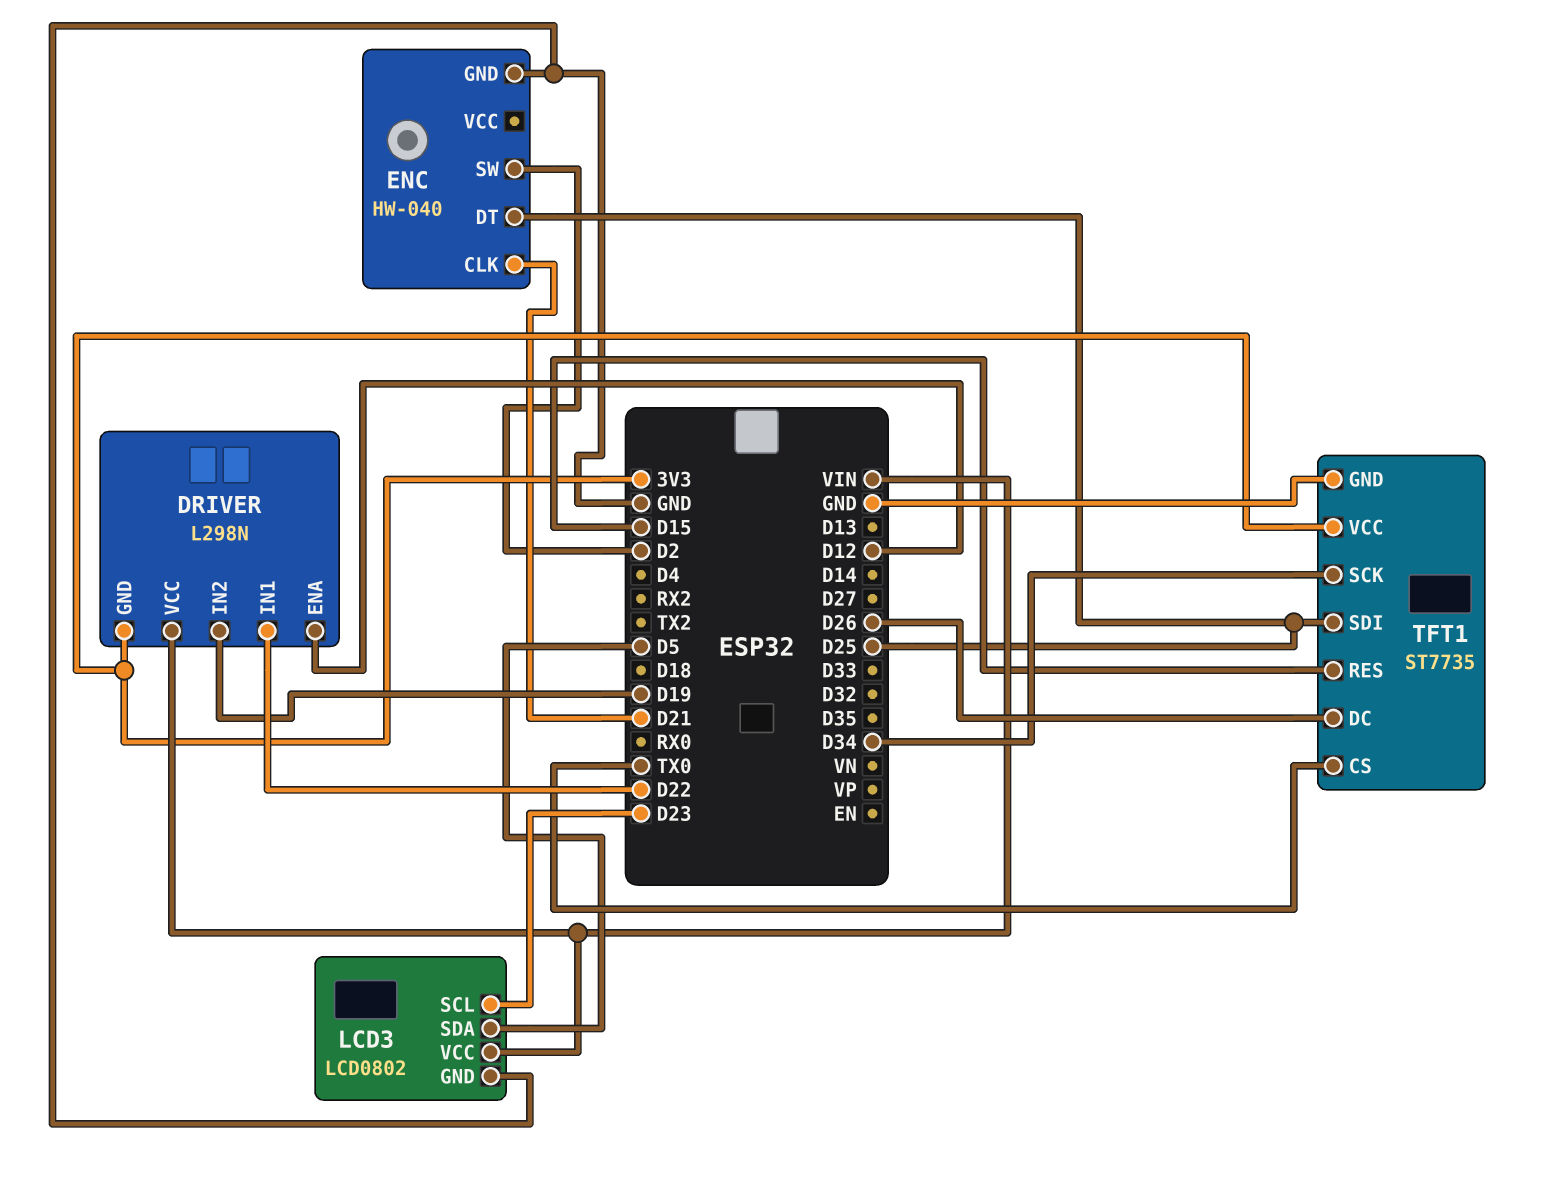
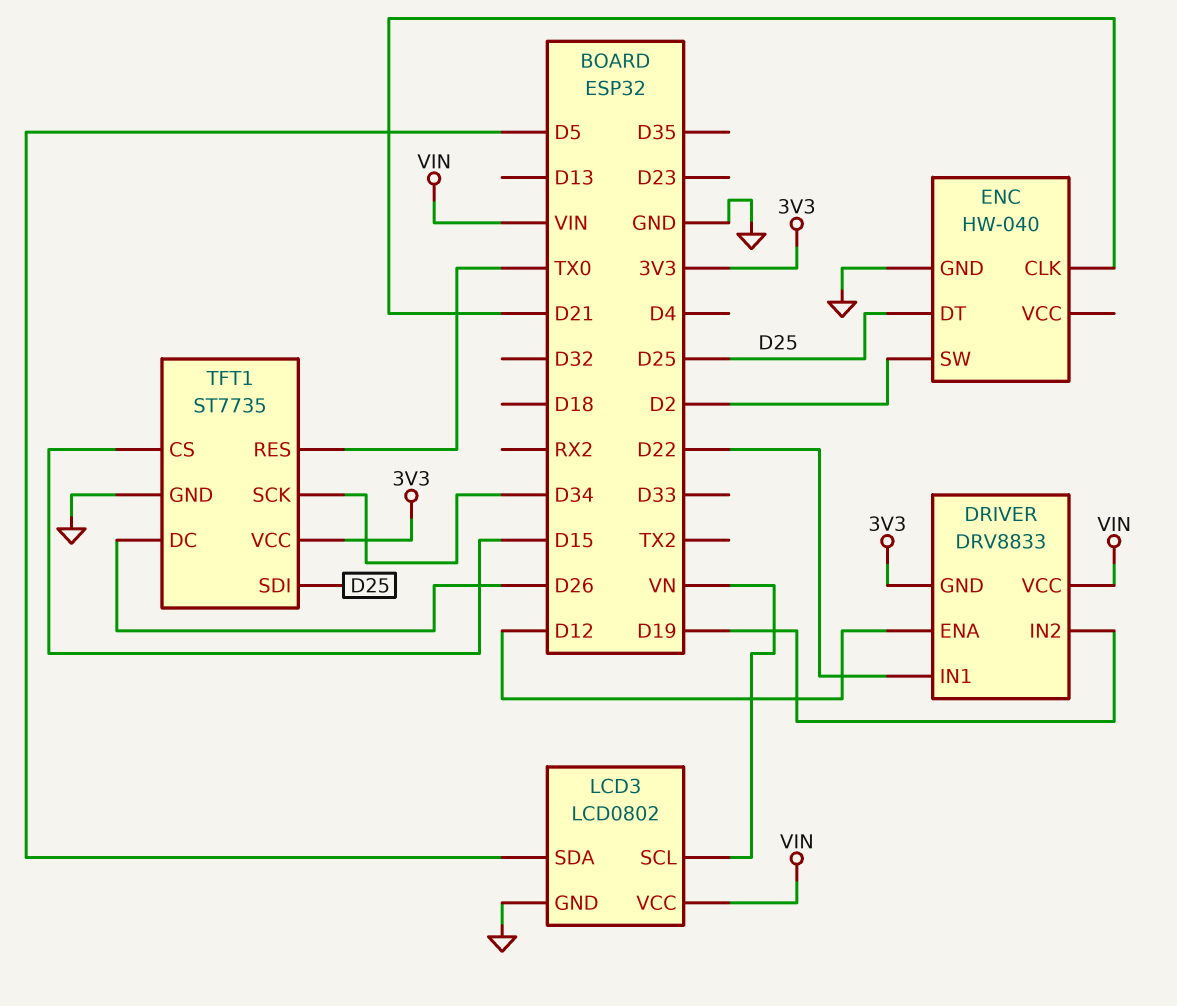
DRIVER: L298N -> DRV8833
LCD3 pin SCL: D23 -> VN
TFT1 pin CS: TX0 -> D15
TFT1 pin RES: D15 -> TX0

